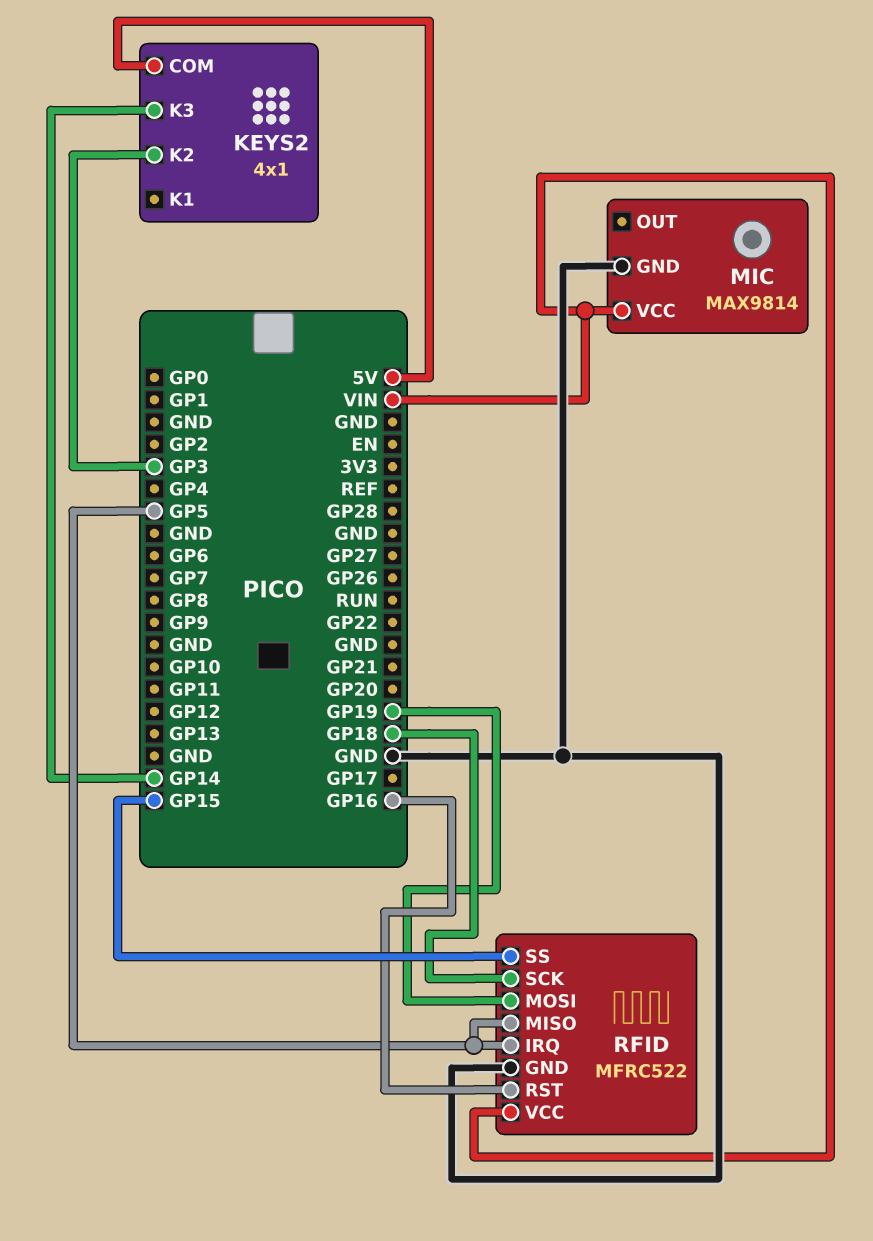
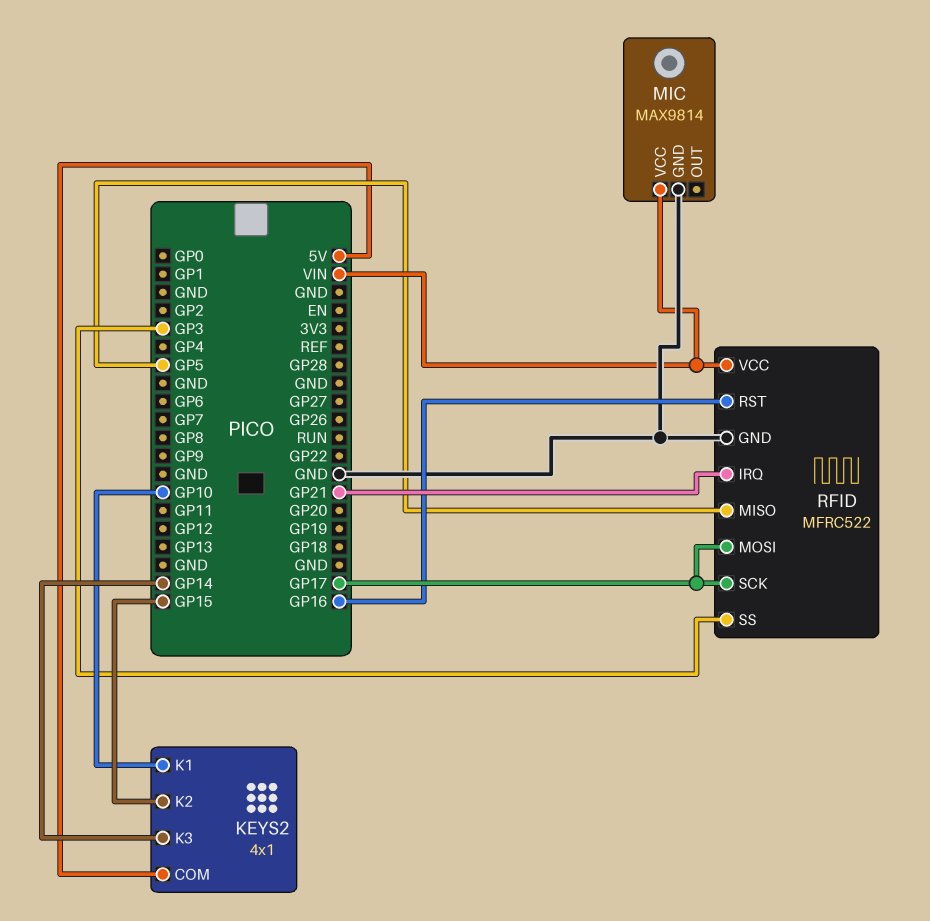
KEYS2 pin K1: none -> GP10
KEYS2 pin K2: GP3 -> GP15
RFID pin IRQ: GP5 -> GP21
RFID pin MOSI: GP19 -> GP17
RFID pin SCK: GP18 -> GP17
RFID pin SS: GP15 -> GP3

